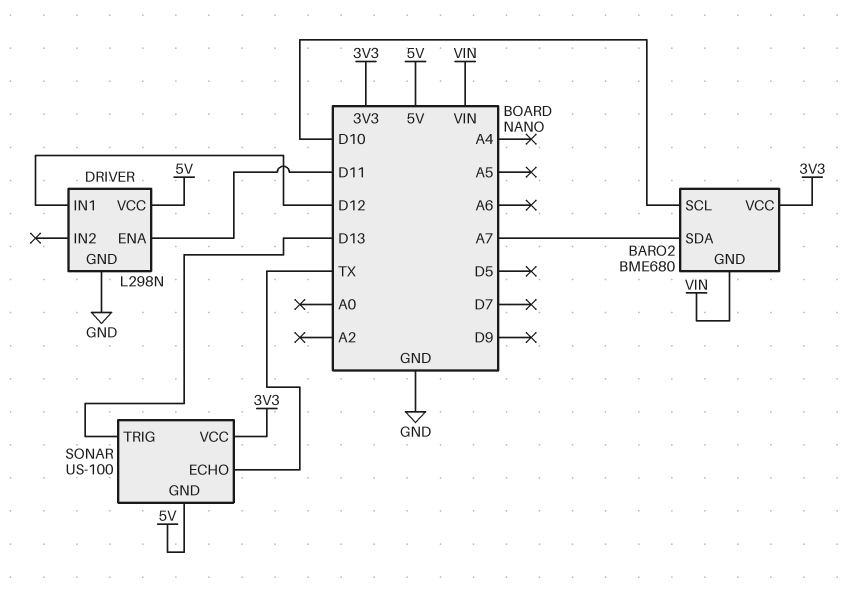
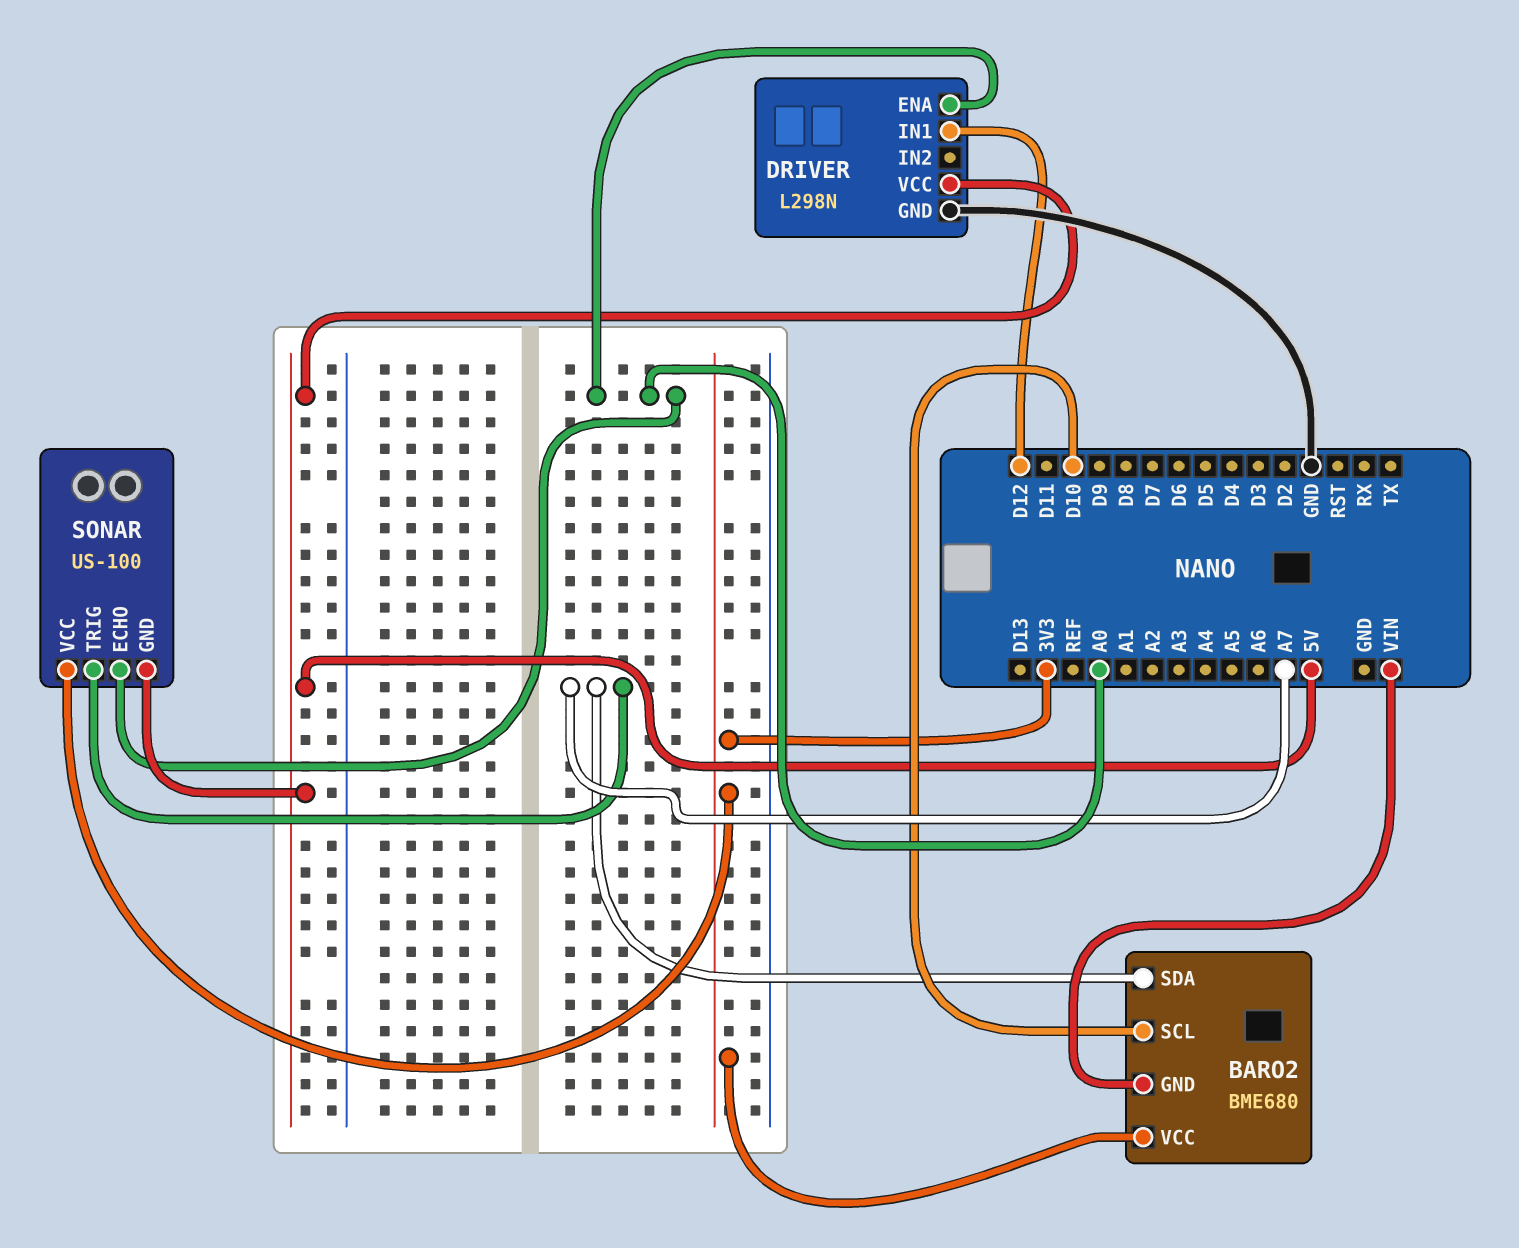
DRIVER pin ENA: D11 -> A0
SONAR pin ECHO: TX -> A0
SONAR pin TRIG: D13 -> A7

